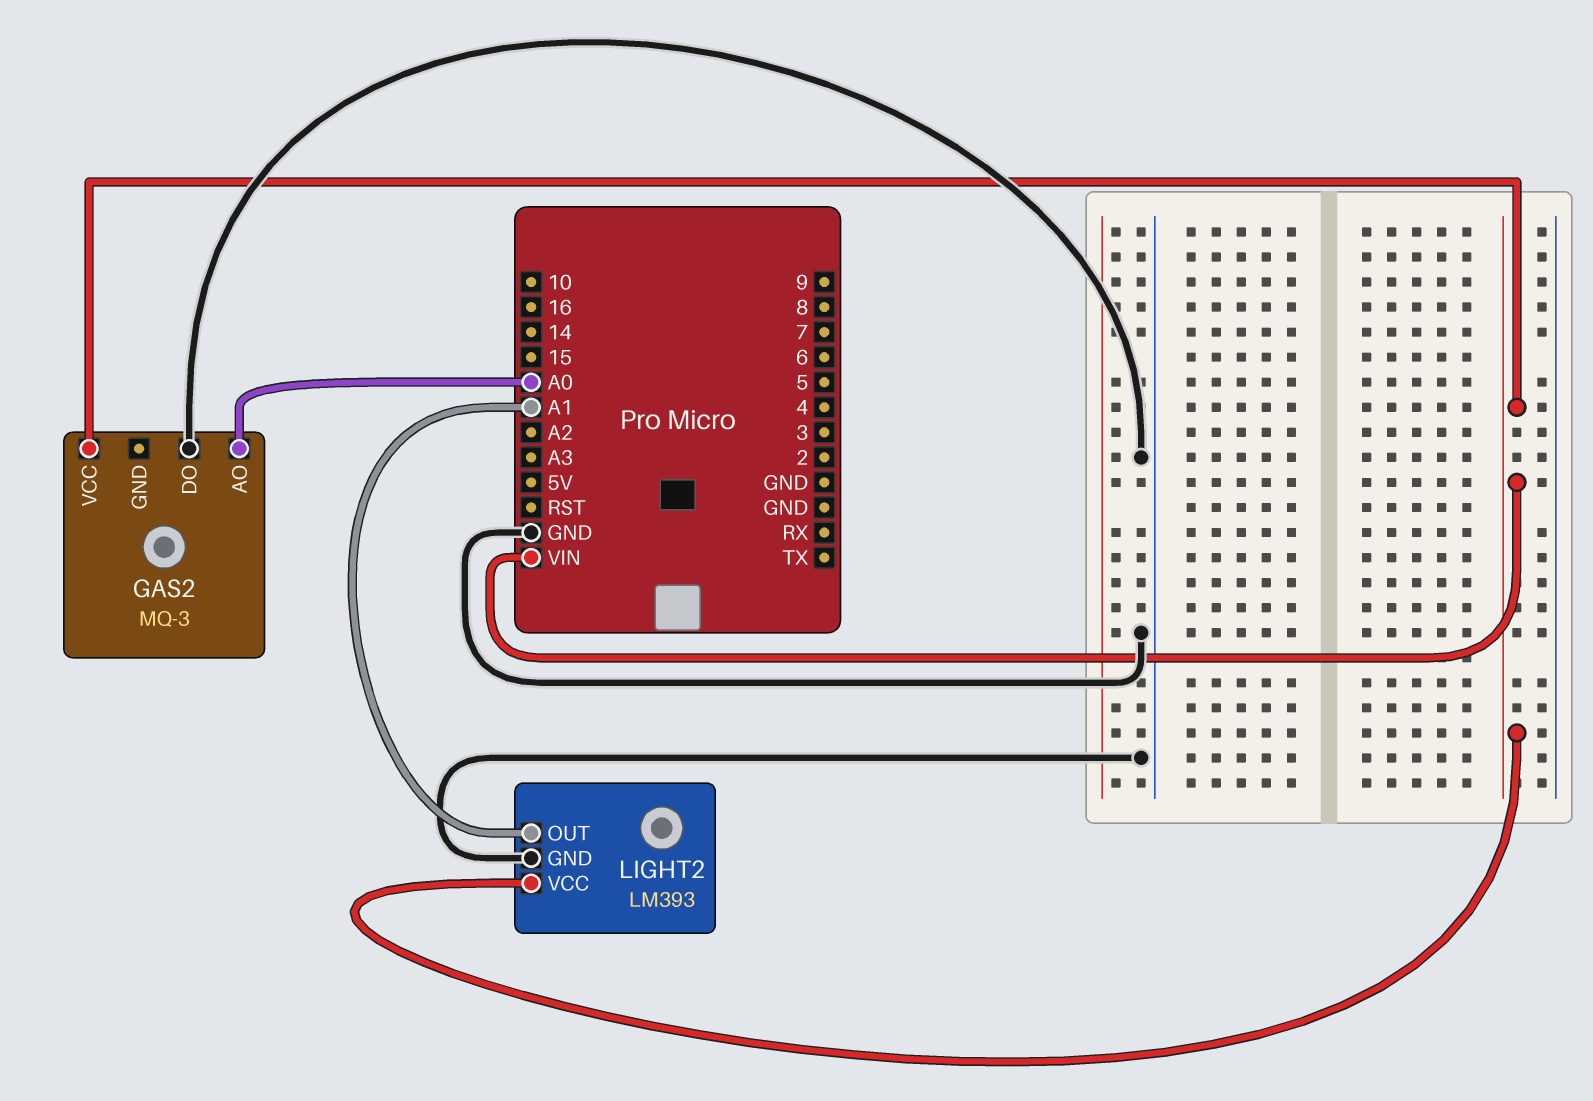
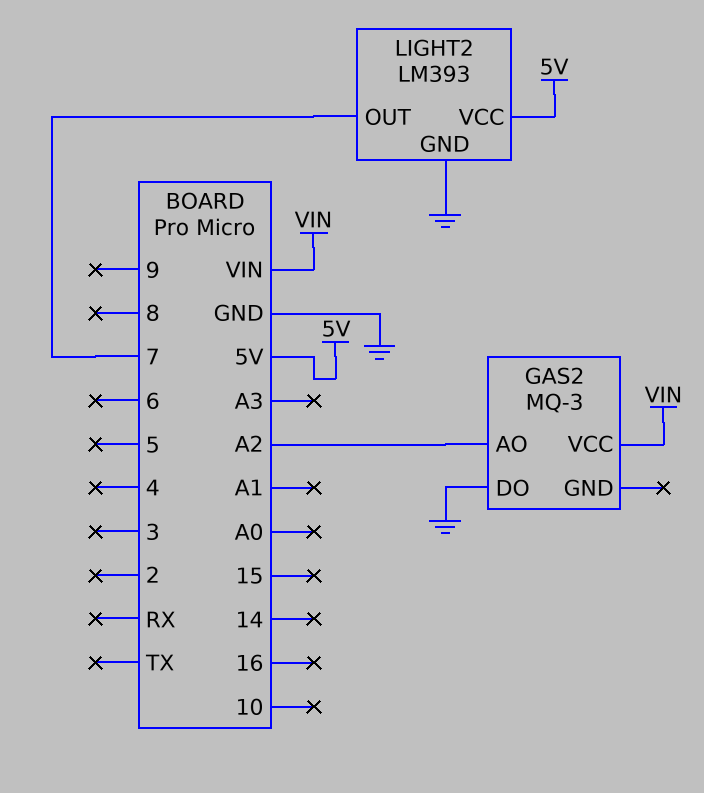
GAS2 pin AO: A0 -> A2
LIGHT2 pin OUT: A1 -> 7
LIGHT2 pin VCC: VIN -> 5V

